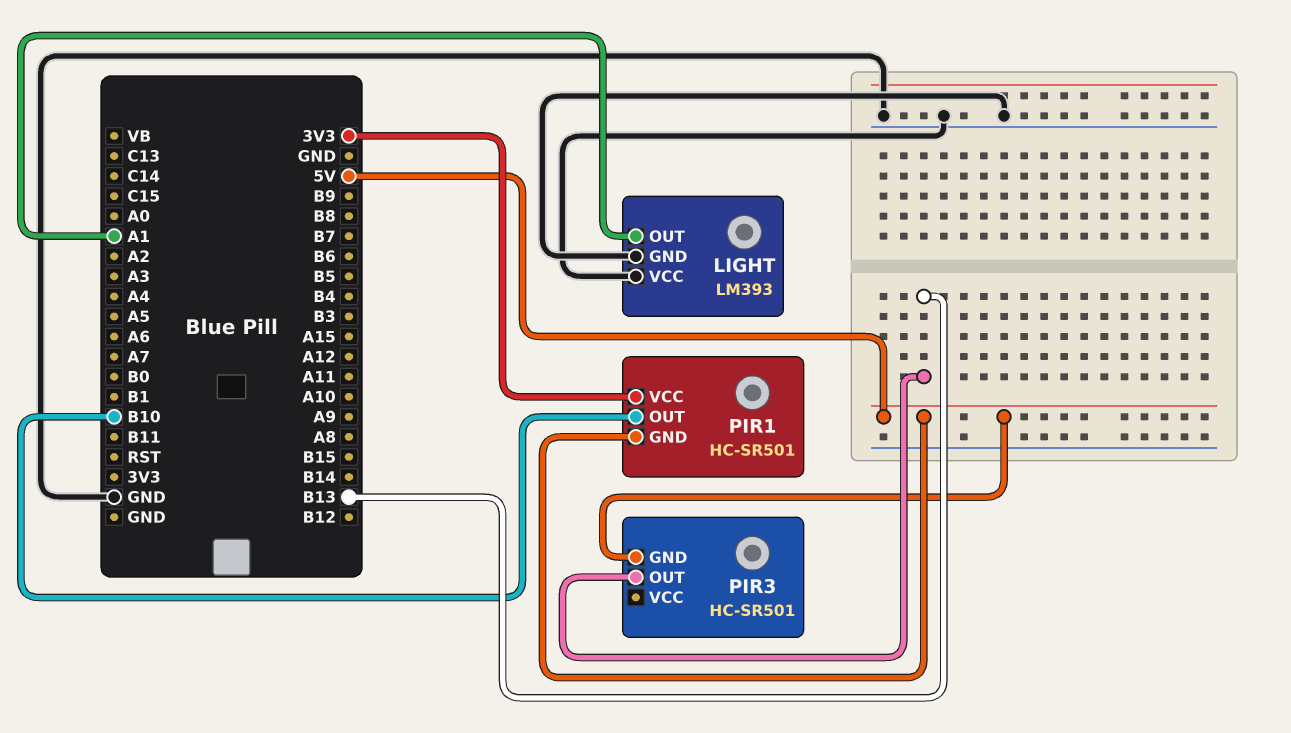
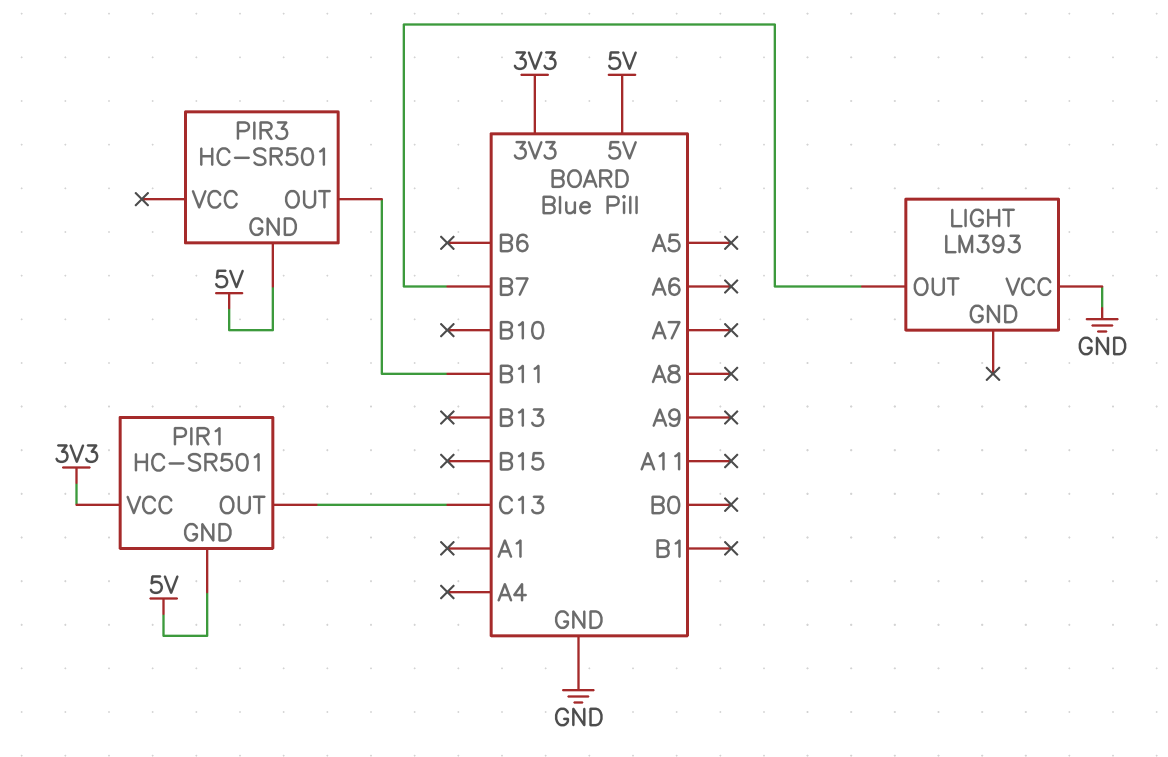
LIGHT pin GND: GND -> none
LIGHT pin OUT: A1 -> B7
PIR1 pin OUT: B10 -> C13
PIR3 pin OUT: B13 -> B11

